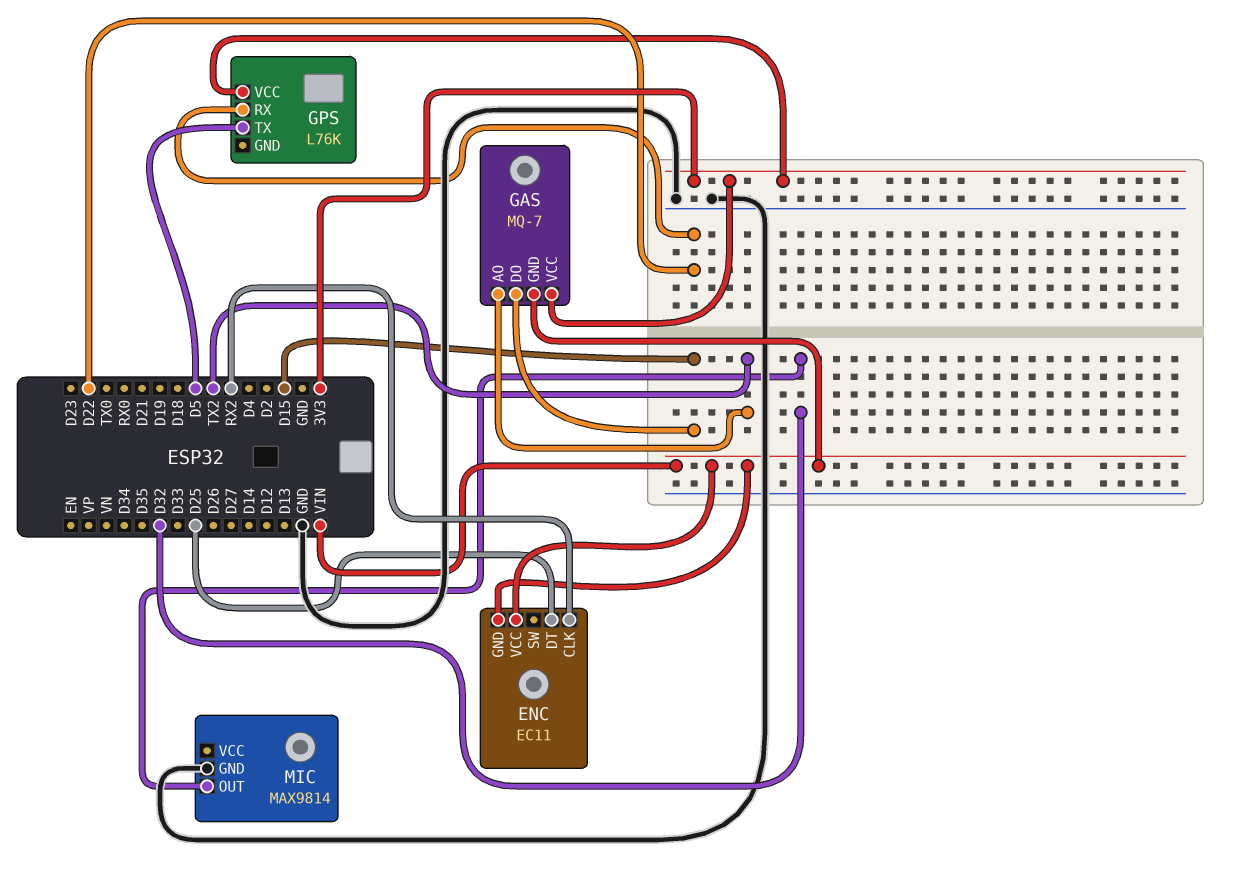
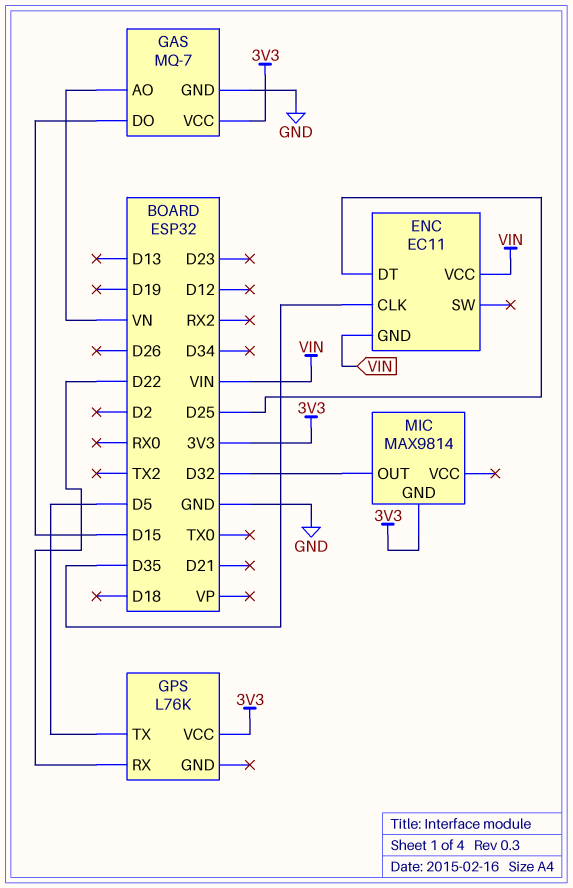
ENC pin CLK: RX2 -> D35
GAS pin AO: TX2 -> VN
GAS pin GND: VIN -> GND
MIC pin GND: GND -> 3V3

